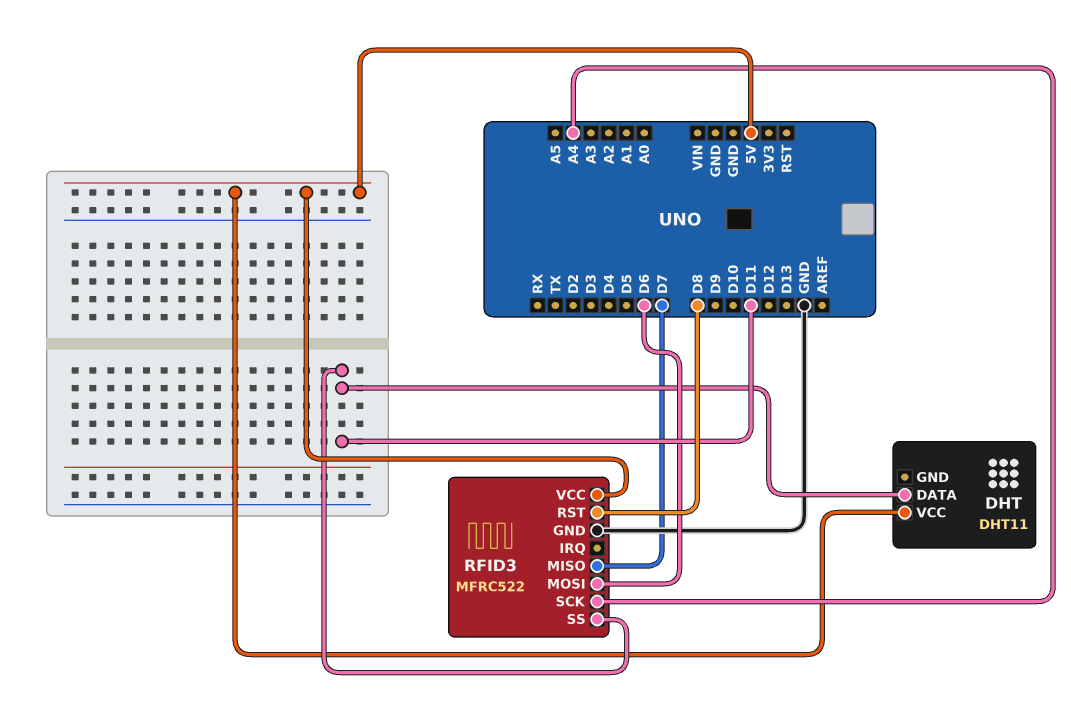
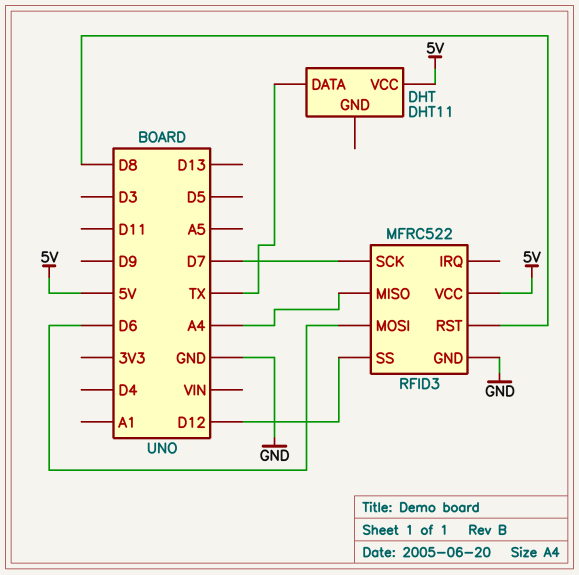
DHT pin DATA: D11 -> TX
RFID3 pin MISO: D7 -> A4
RFID3 pin SCK: A4 -> D7
RFID3 pin SS: D11 -> D12

